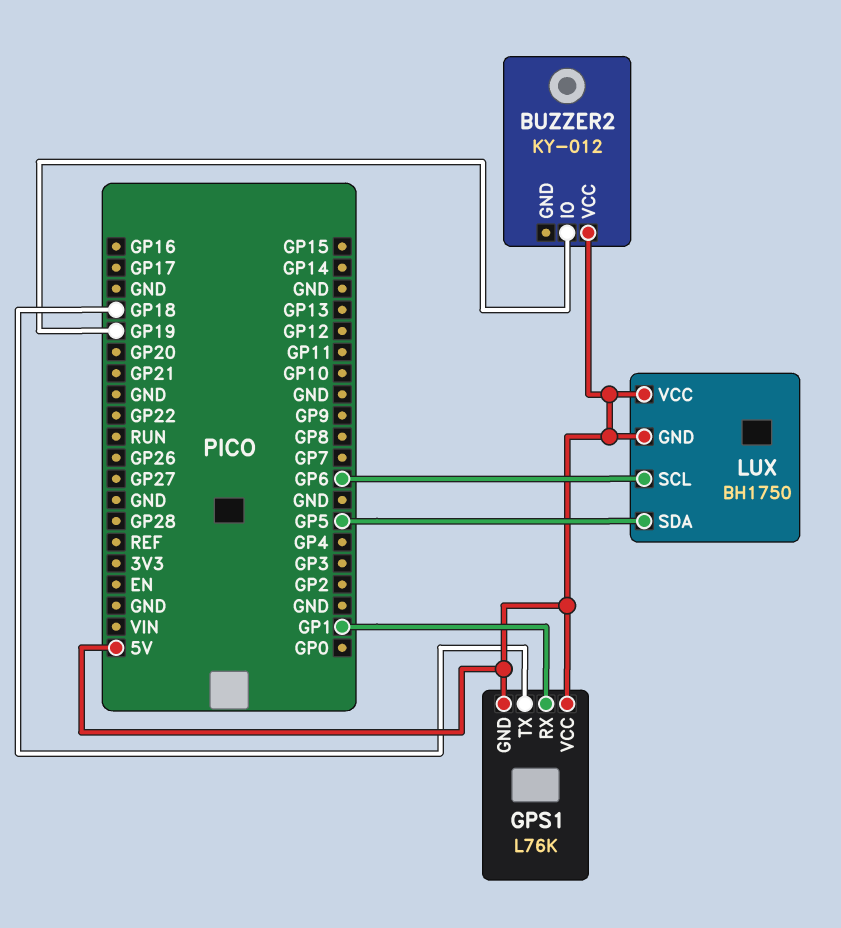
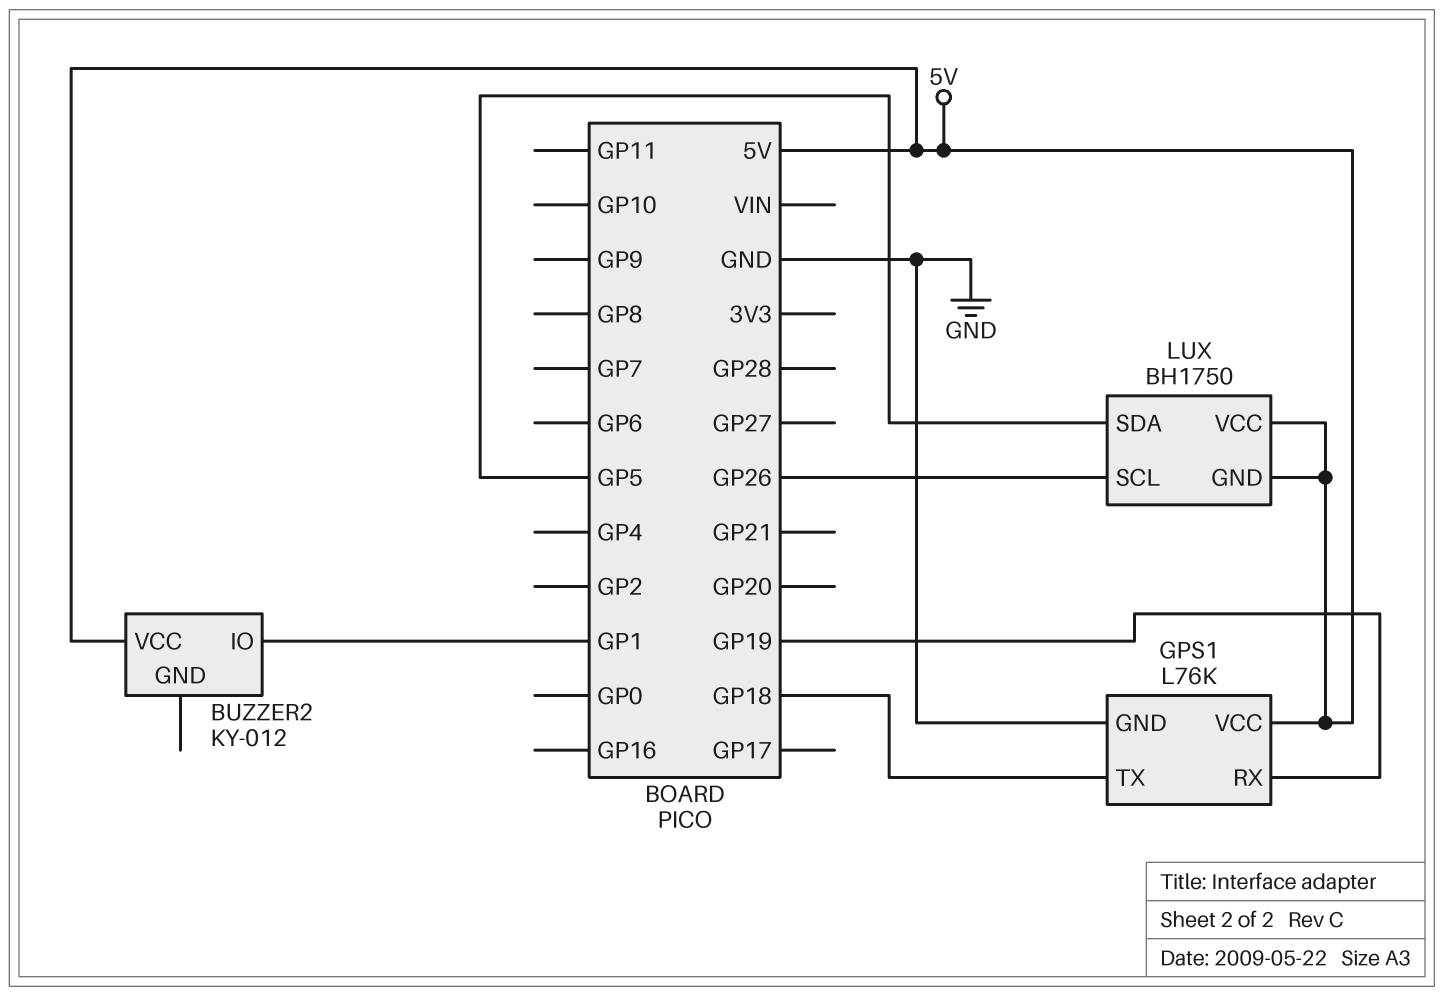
BUZZER2 pin IO: GP19 -> GP1
GPS1 pin GND: 5V -> GND
GPS1 pin RX: GP1 -> GP19
LUX pin SCL: GP6 -> GP26

